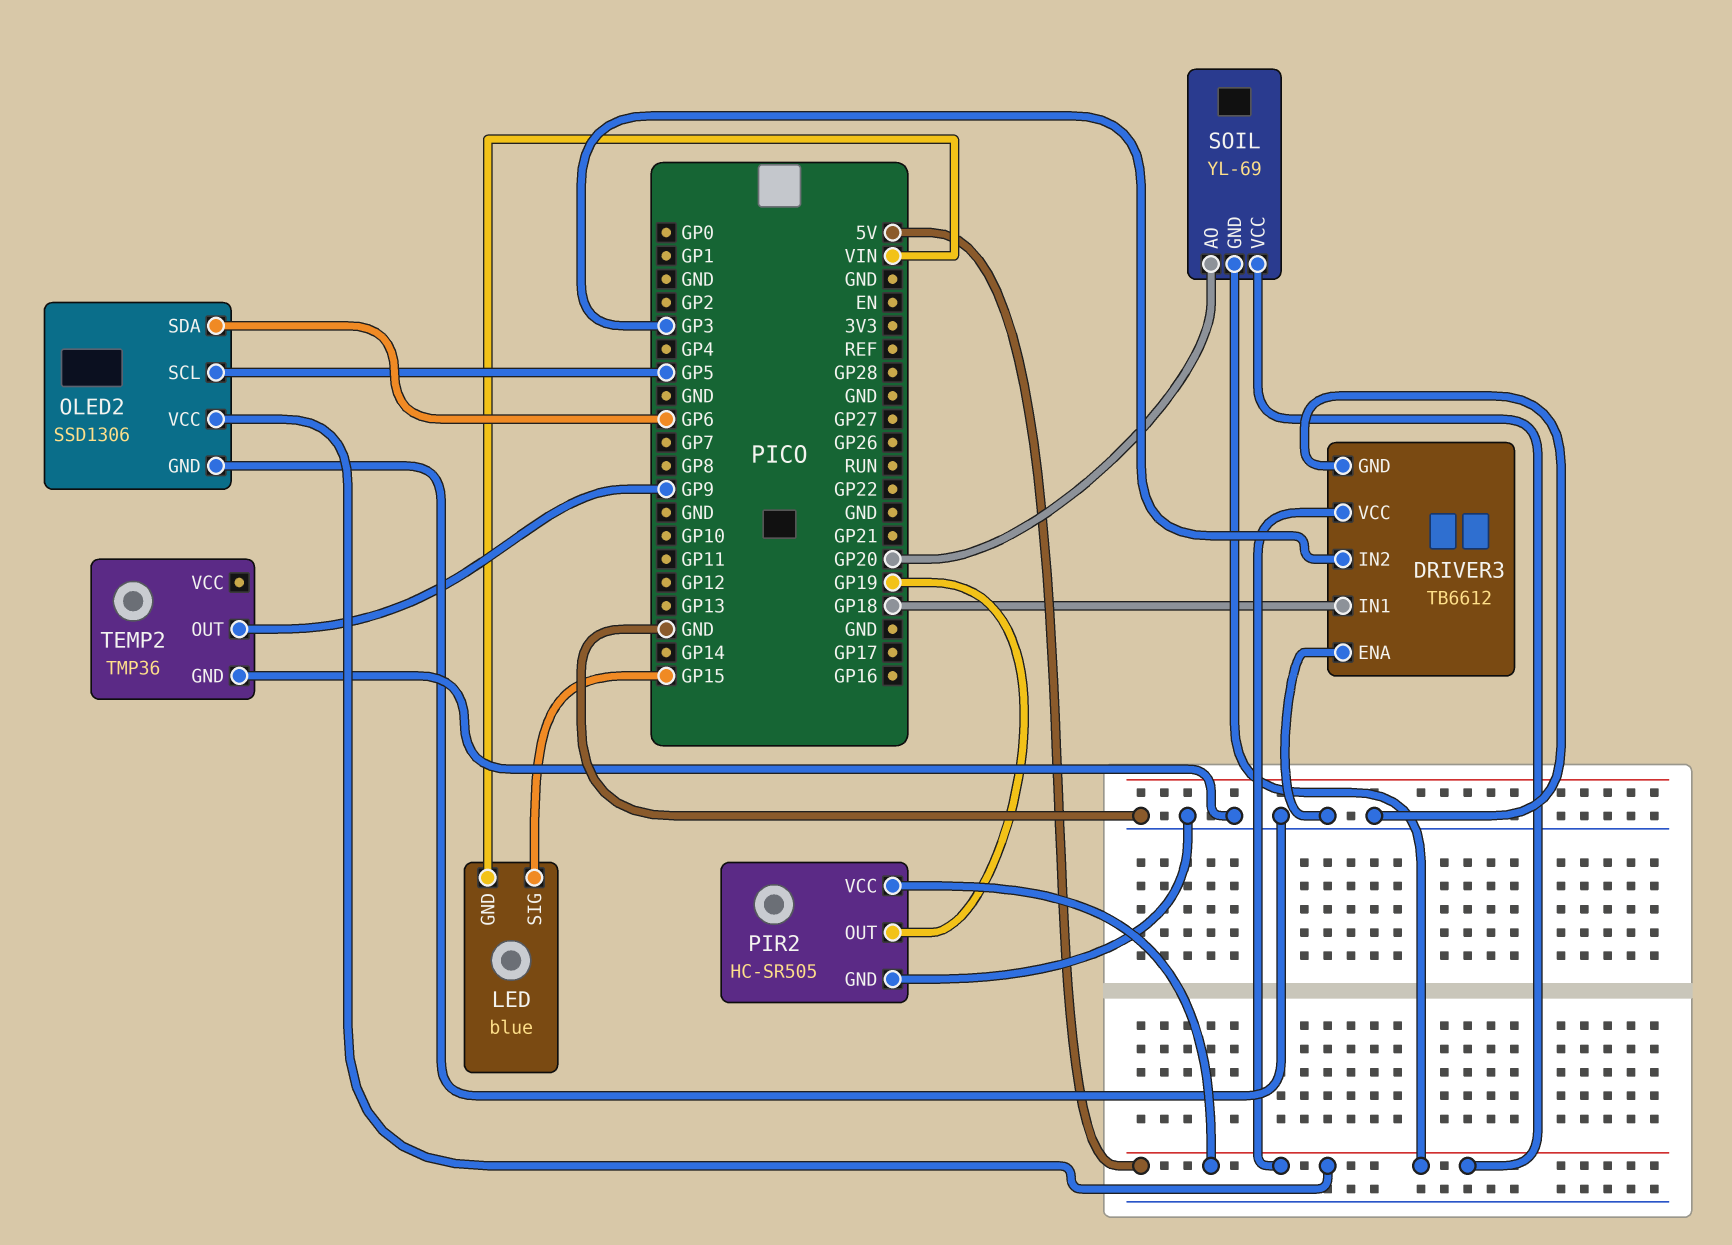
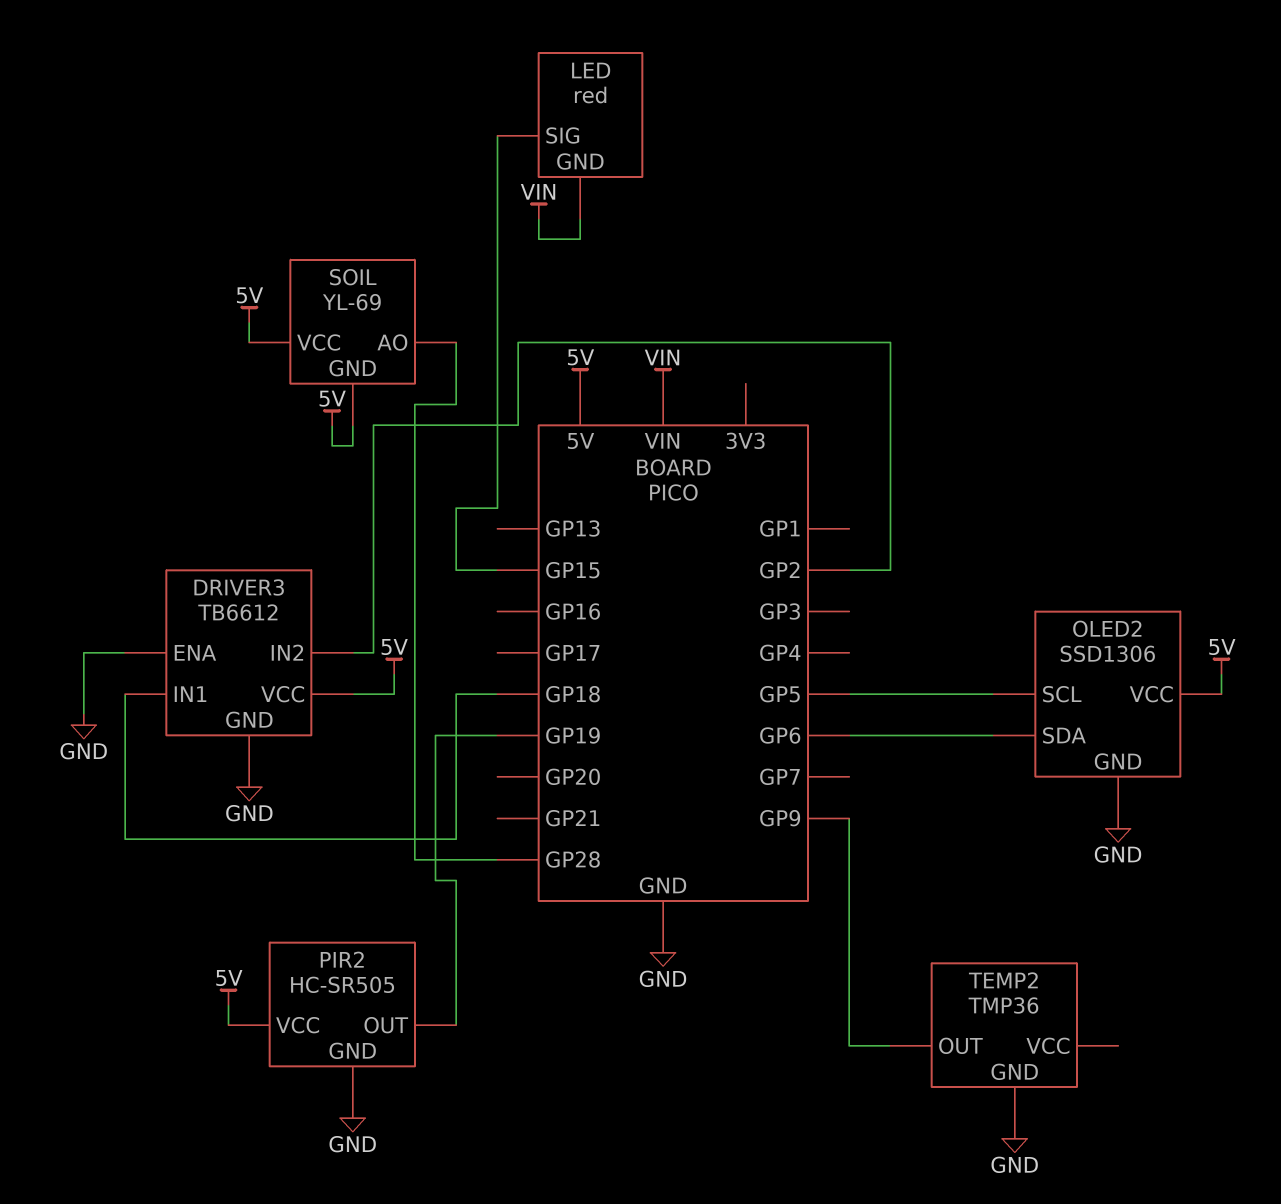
DRIVER3 pin IN2: GP3 -> GP2
LED: blue -> red
SOIL pin AO: GP20 -> GP28

